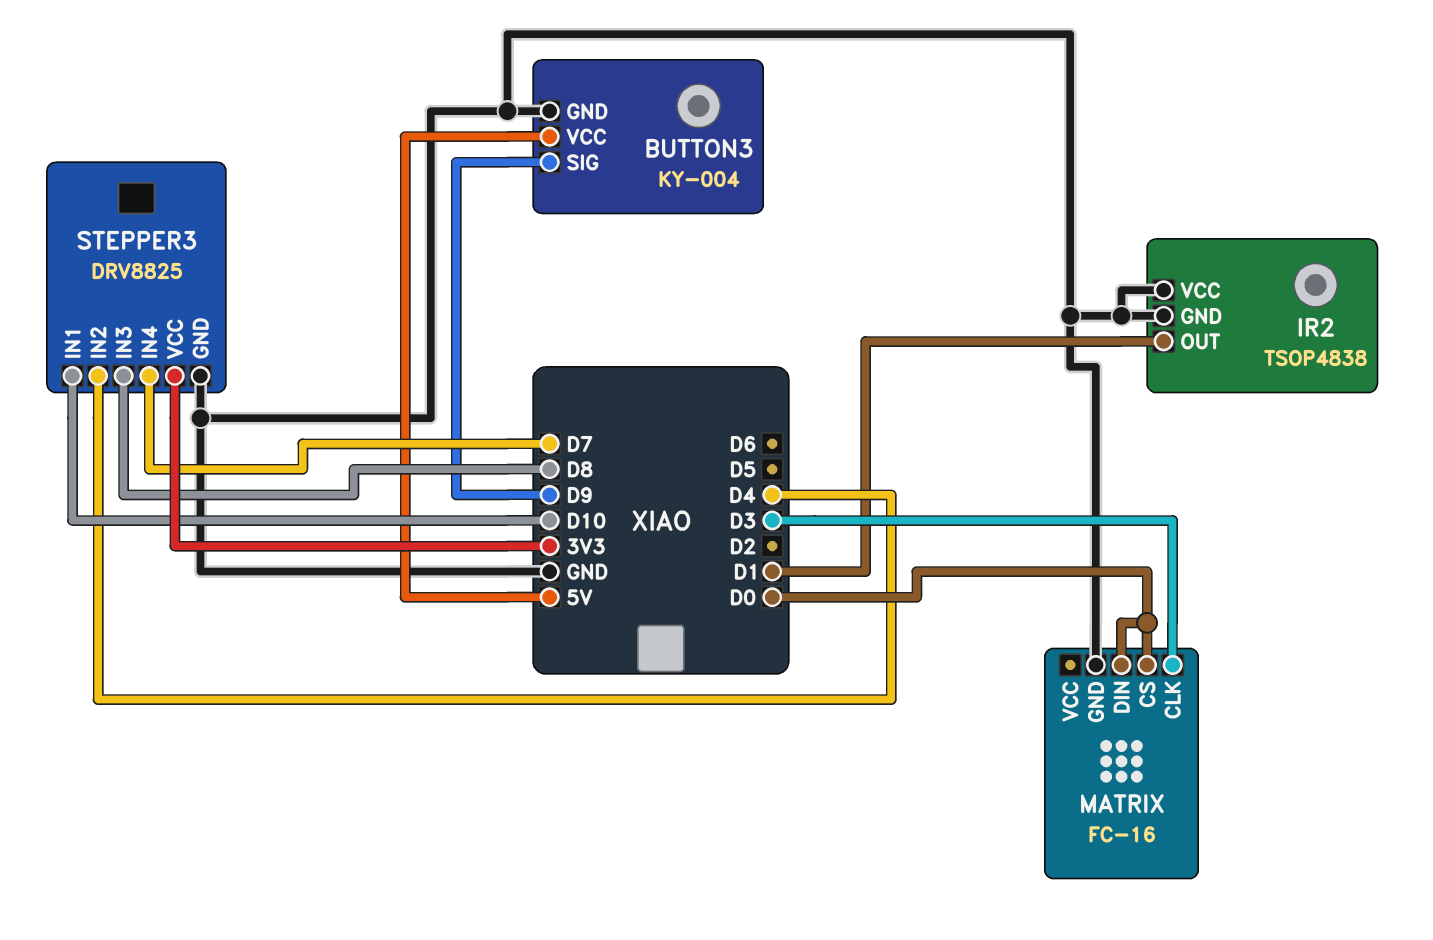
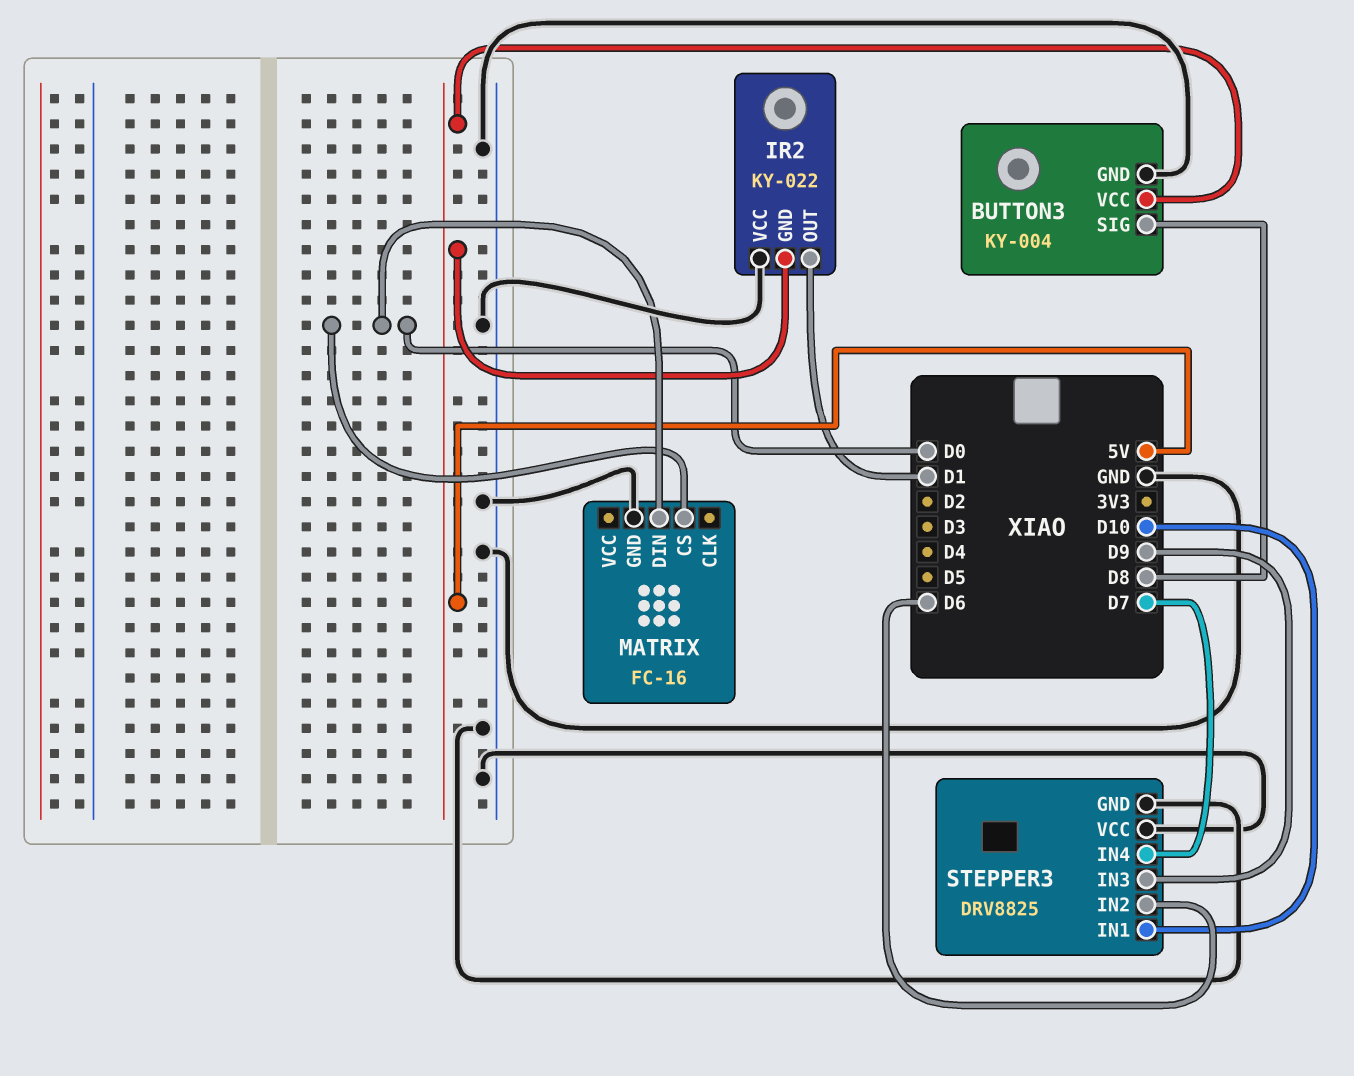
BUTTON3 pin SIG: D9 -> D8
IR2: TSOP4838 -> KY-022
IR2 pin GND: GND -> 5V
MATRIX pin CLK: D3 -> none
STEPPER3 pin IN2: D4 -> D6
STEPPER3 pin IN3: D8 -> D9
STEPPER3 pin VCC: 3V3 -> GND

